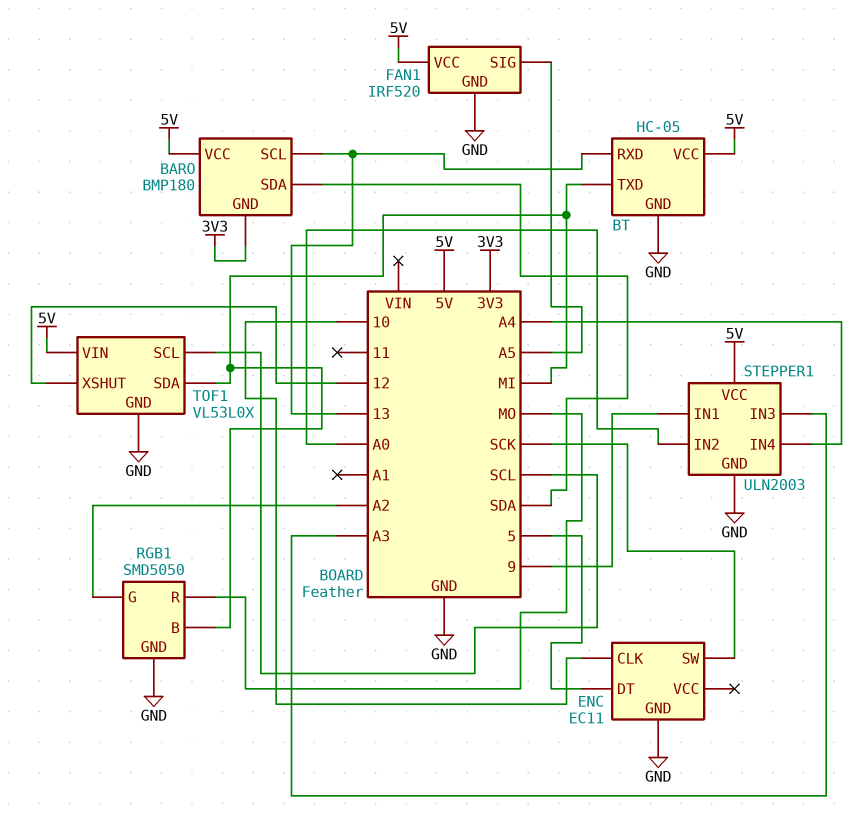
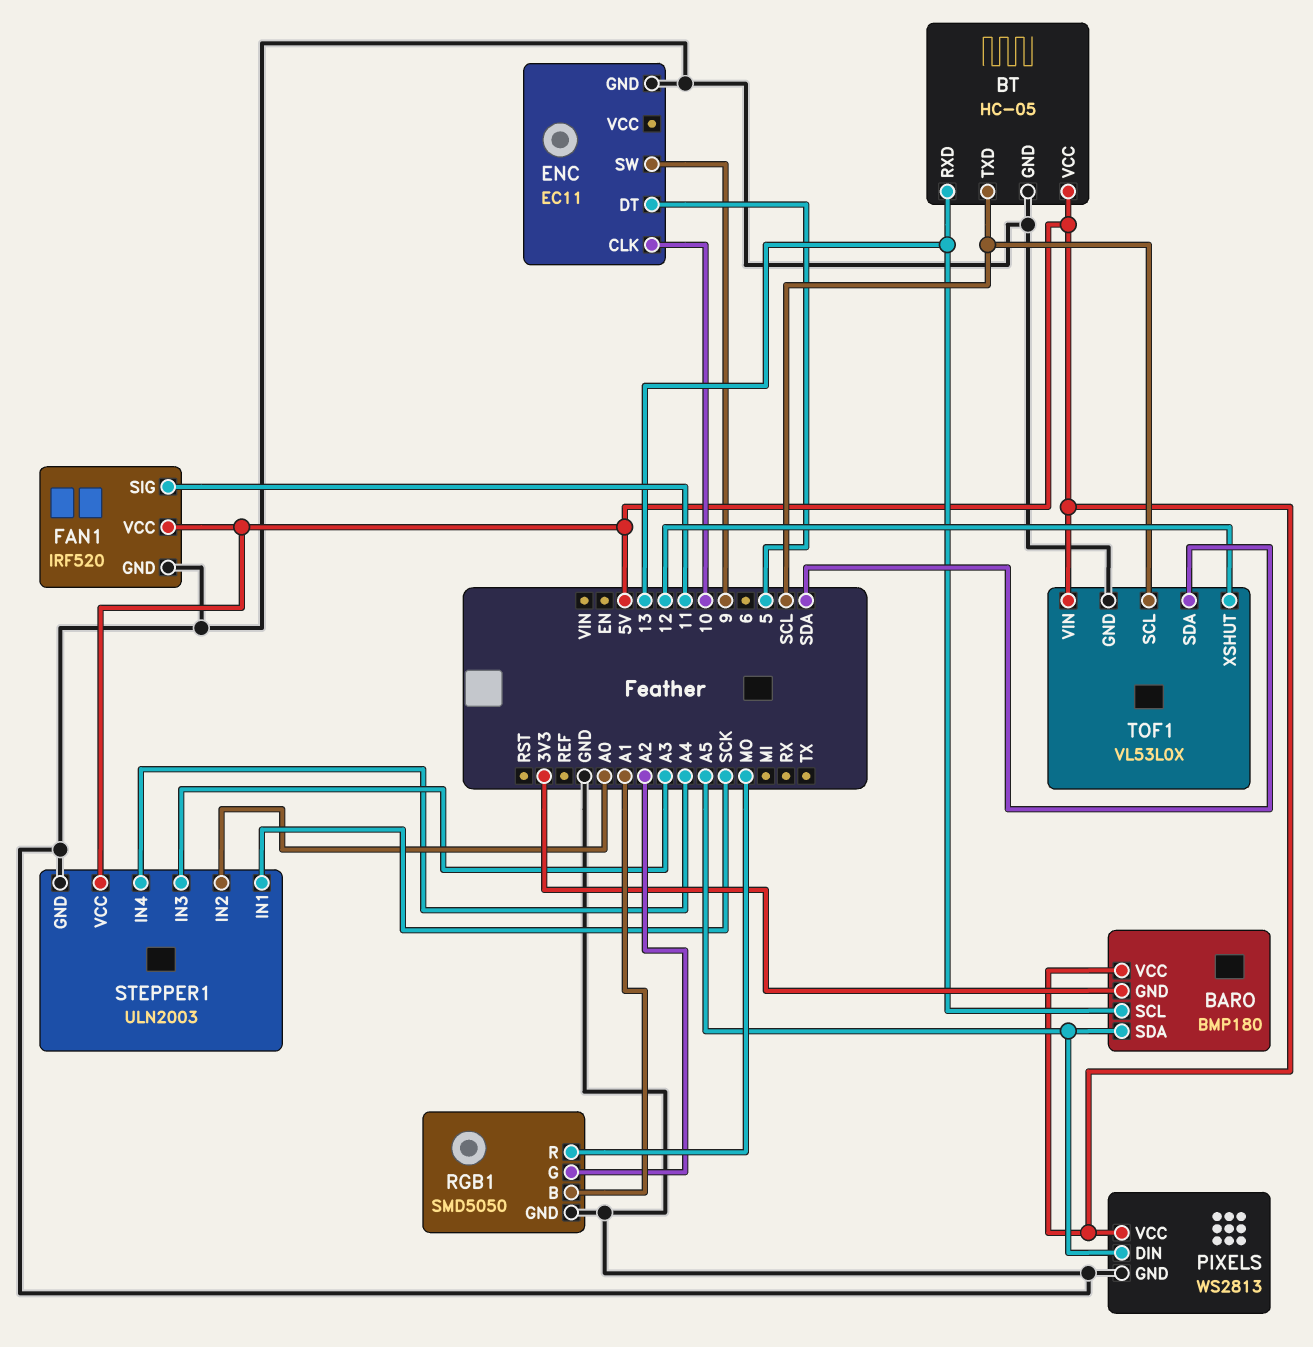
BARO pin SDA: SDA -> A5
BT pin TXD: MI -> SCL
ENC pin SW: SCK -> 9
FAN1 pin SIG: A5 -> 11
PIXELS: none -> WS2813
PIXELS pin DIN: none -> A5
PIXELS pin GND: none -> GND
PIXELS pin VCC: none -> 5V
RGB1 pin B: MI -> A1
STEPPER1 pin IN1: 9 -> SCK
TOF1 pin SDA: MI -> SDA

